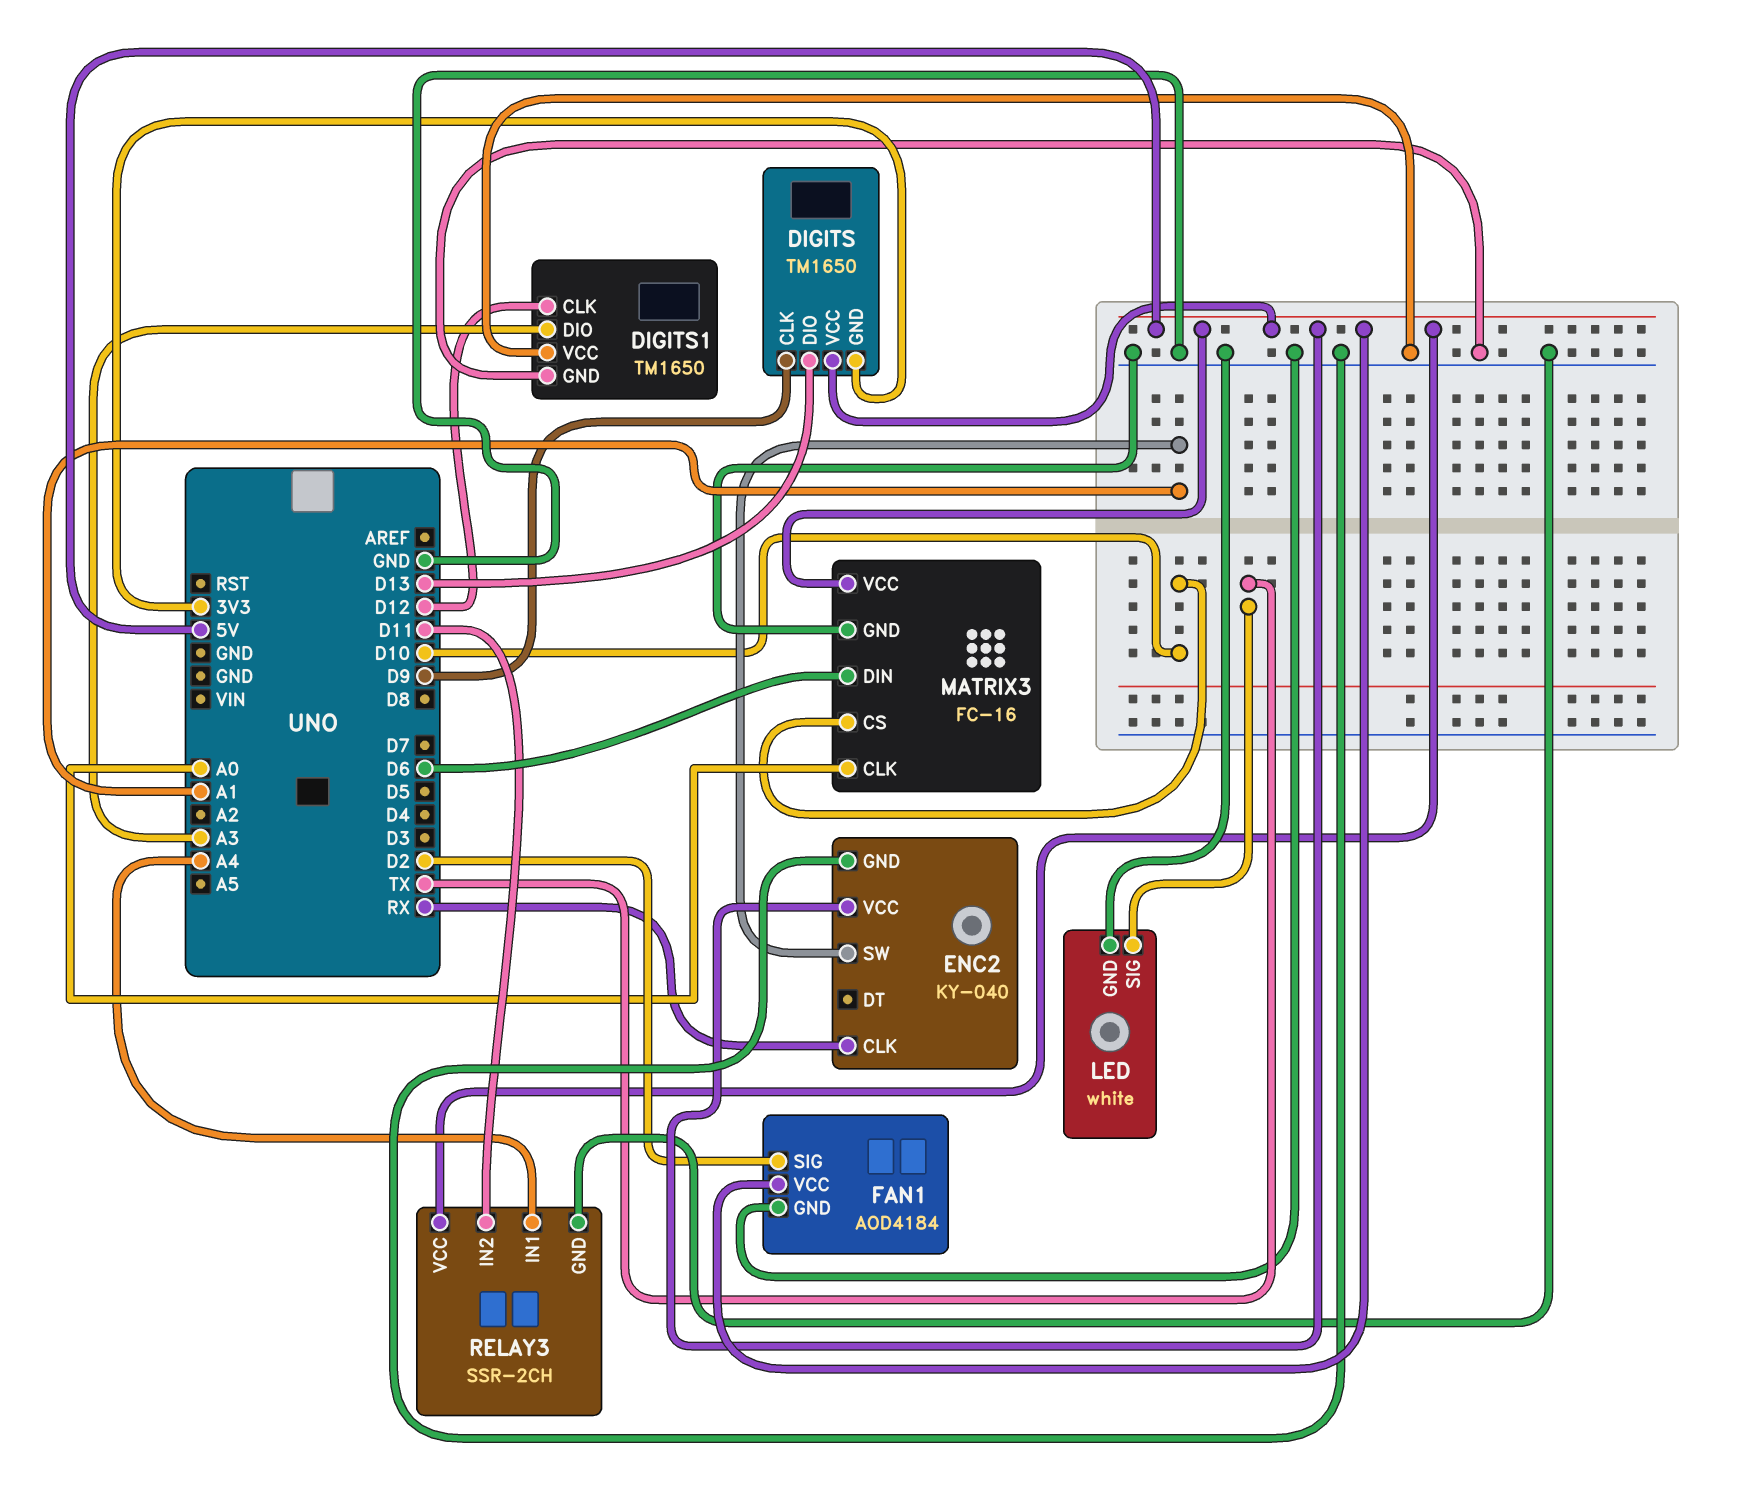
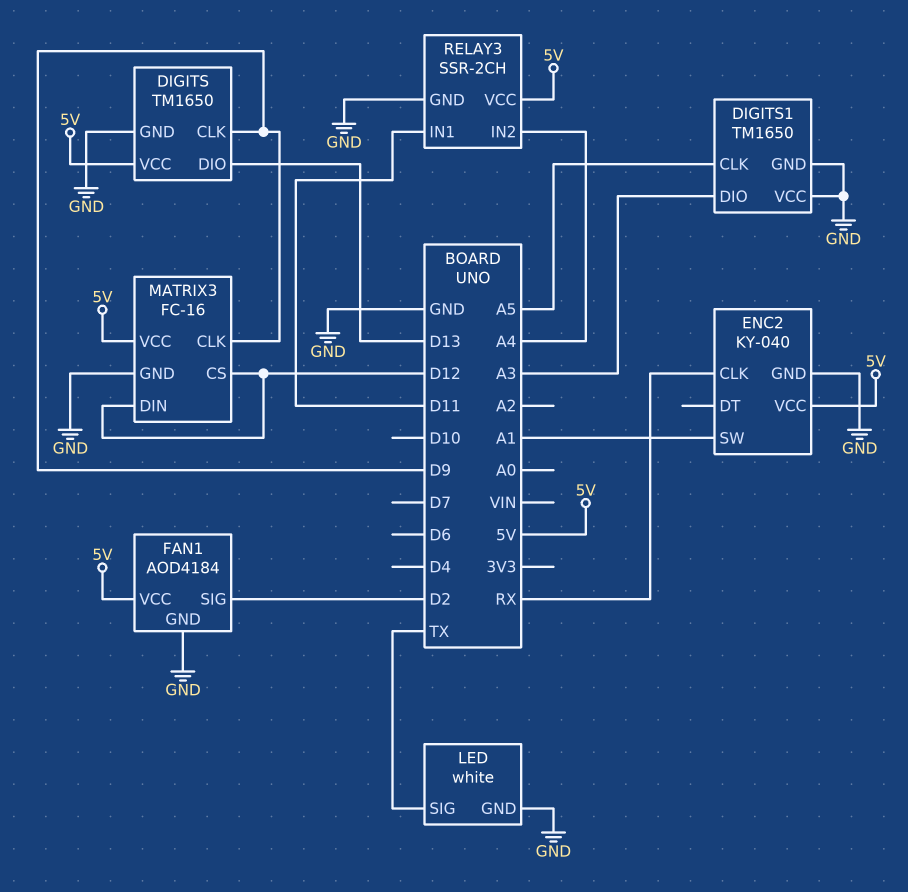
DIGITS pin GND: 3V3 -> GND
DIGITS1 pin CLK: D12 -> A5
MATRIX3 pin CLK: A0 -> D9
MATRIX3 pin CS: D10 -> D12
MATRIX3 pin DIN: D6 -> D12
RELAY3 pin IN1: A4 -> D11
RELAY3 pin IN2: D11 -> A4

